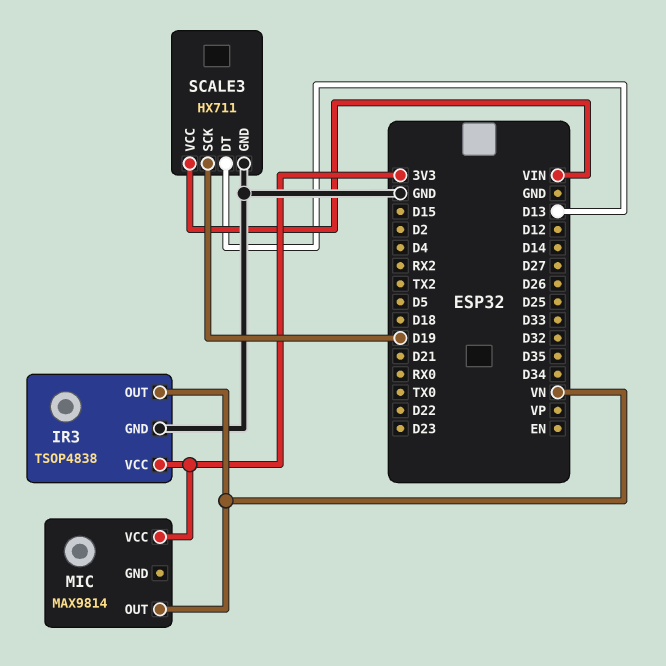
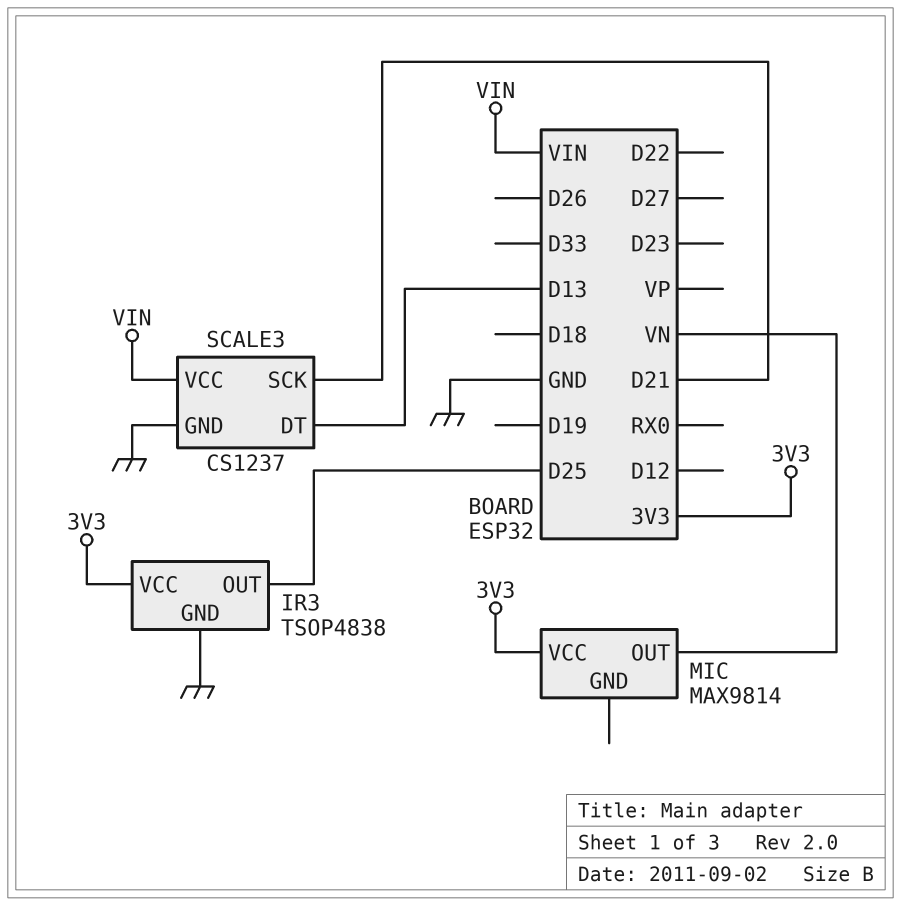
IR3 pin OUT: VN -> D25
SCALE3: HX711 -> CS1237
SCALE3 pin SCK: D19 -> D21

